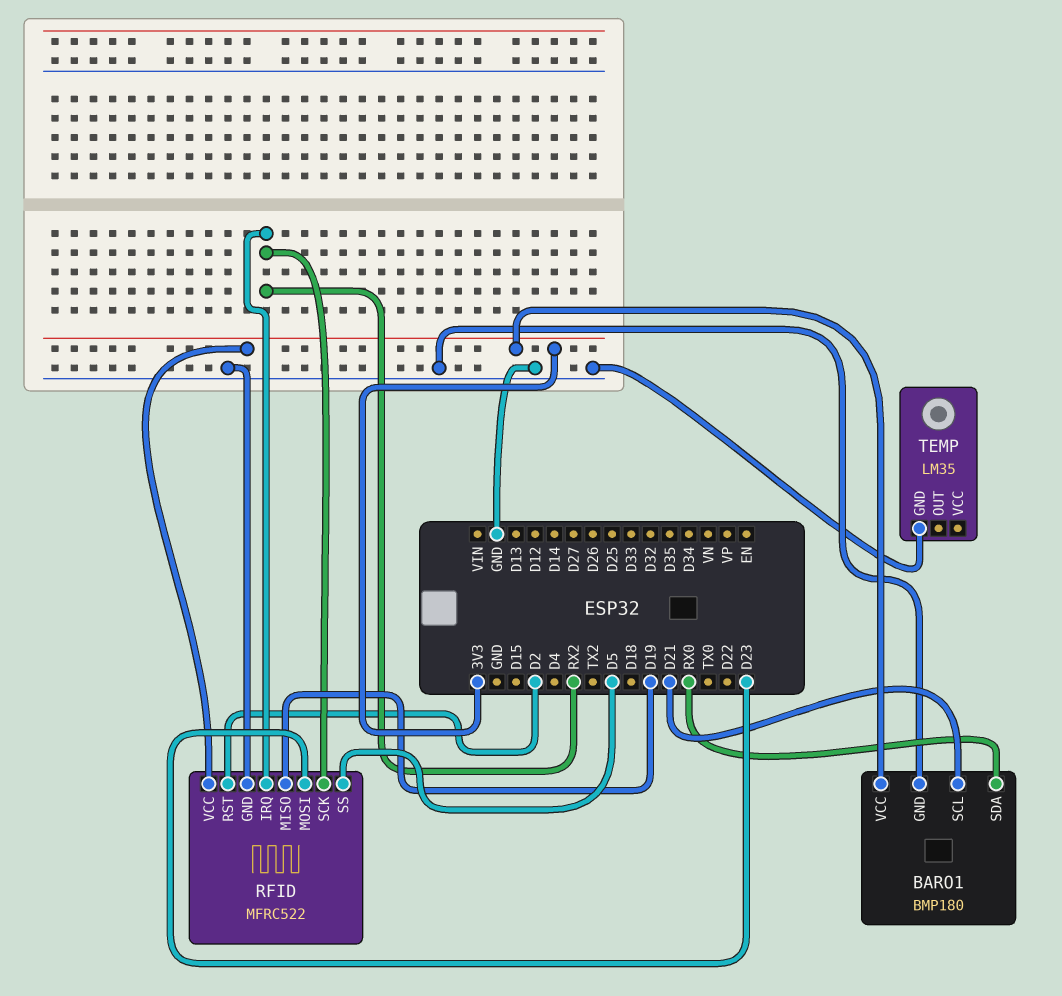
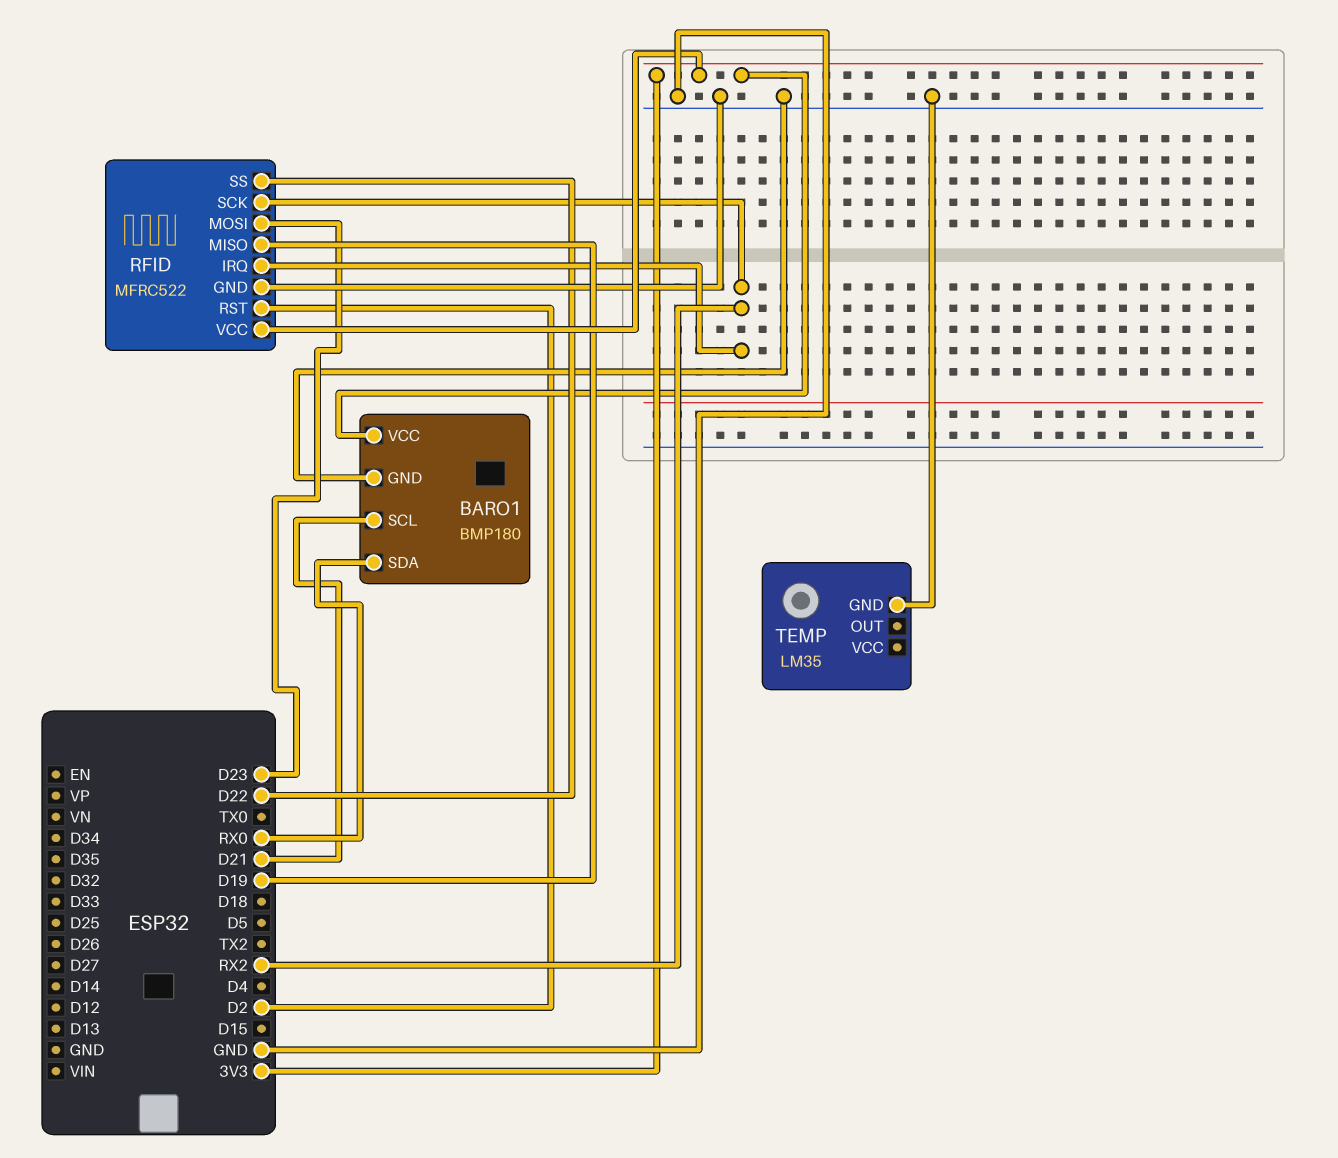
RFID pin SS: D5 -> D22

